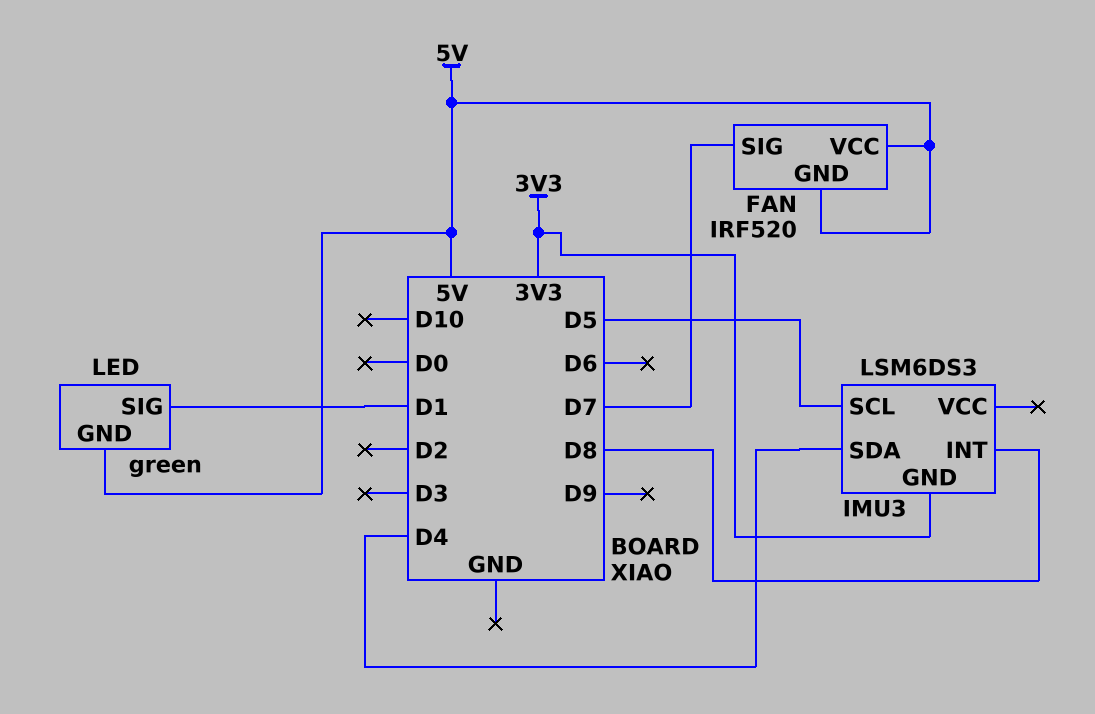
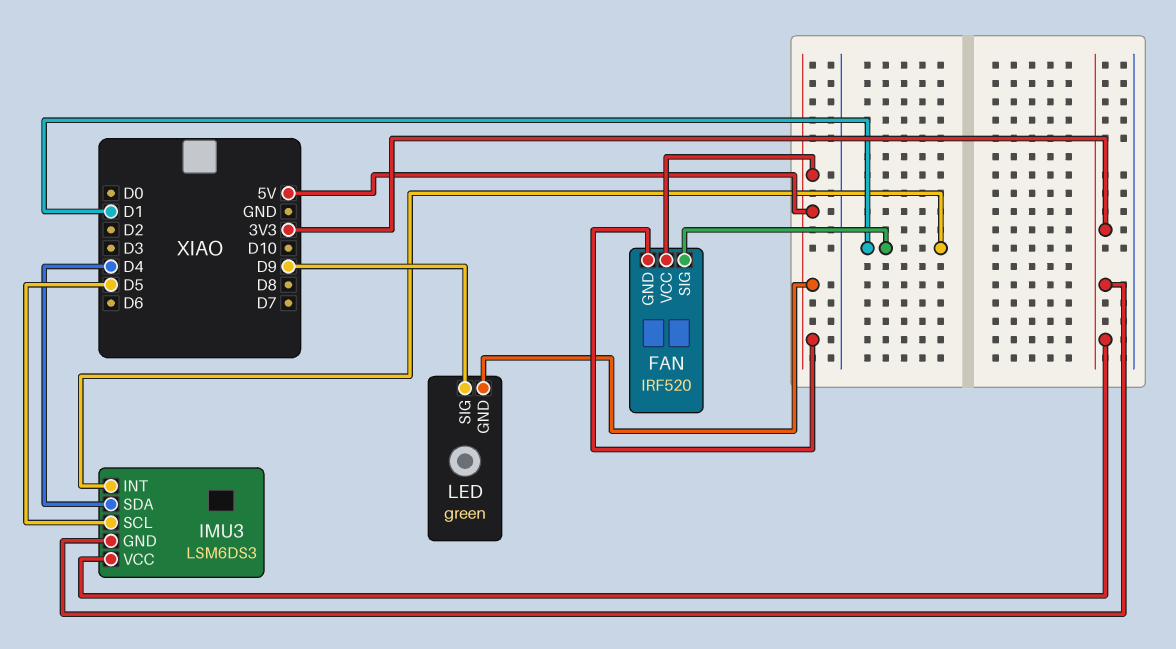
FAN pin SIG: D7 -> D1
IMU3 pin INT: D8 -> D1
IMU3 pin VCC: none -> 3V3
LED pin SIG: D1 -> D9

